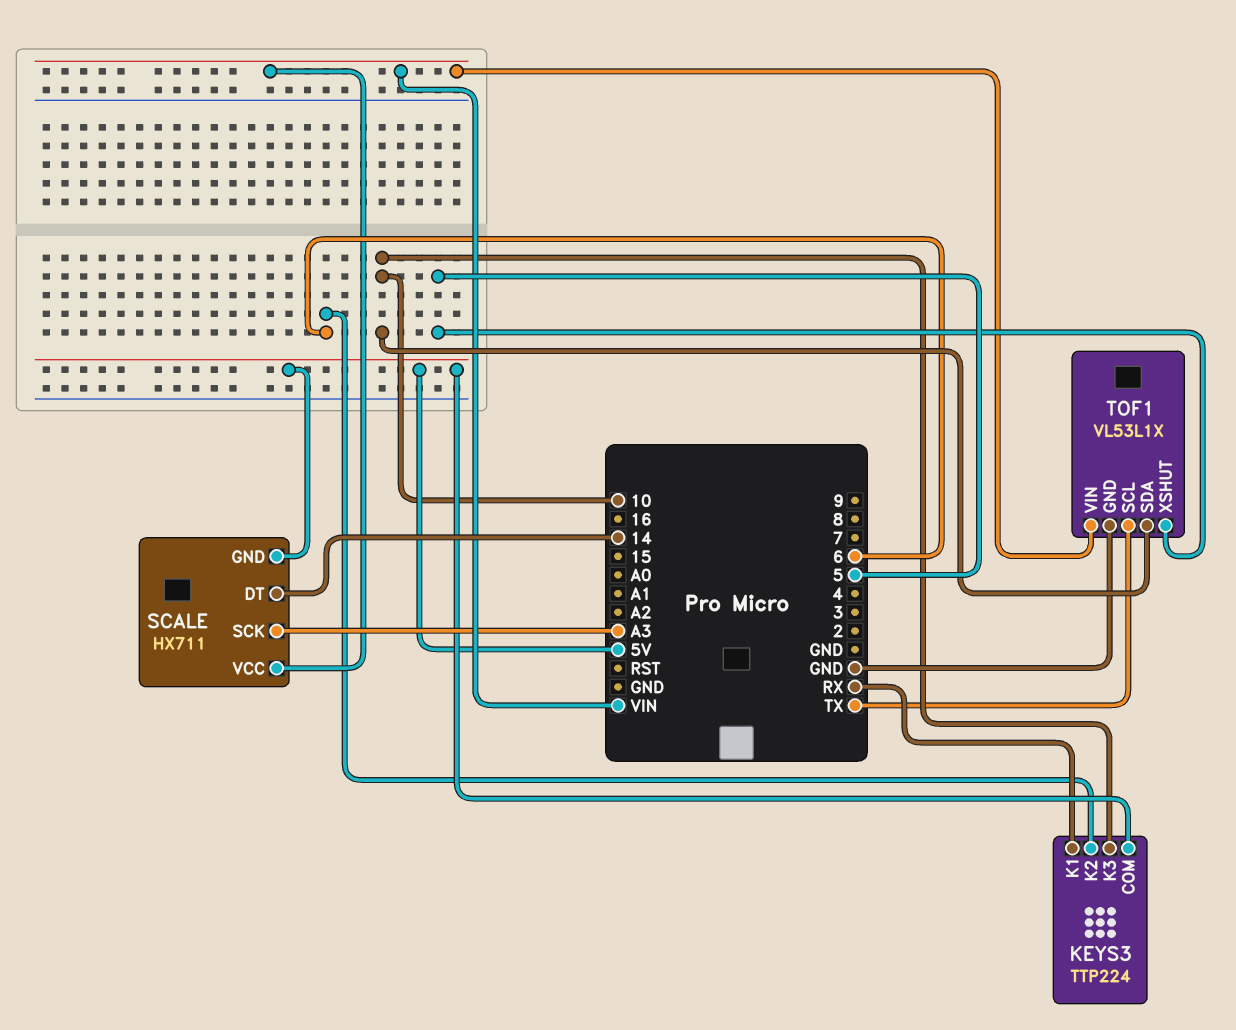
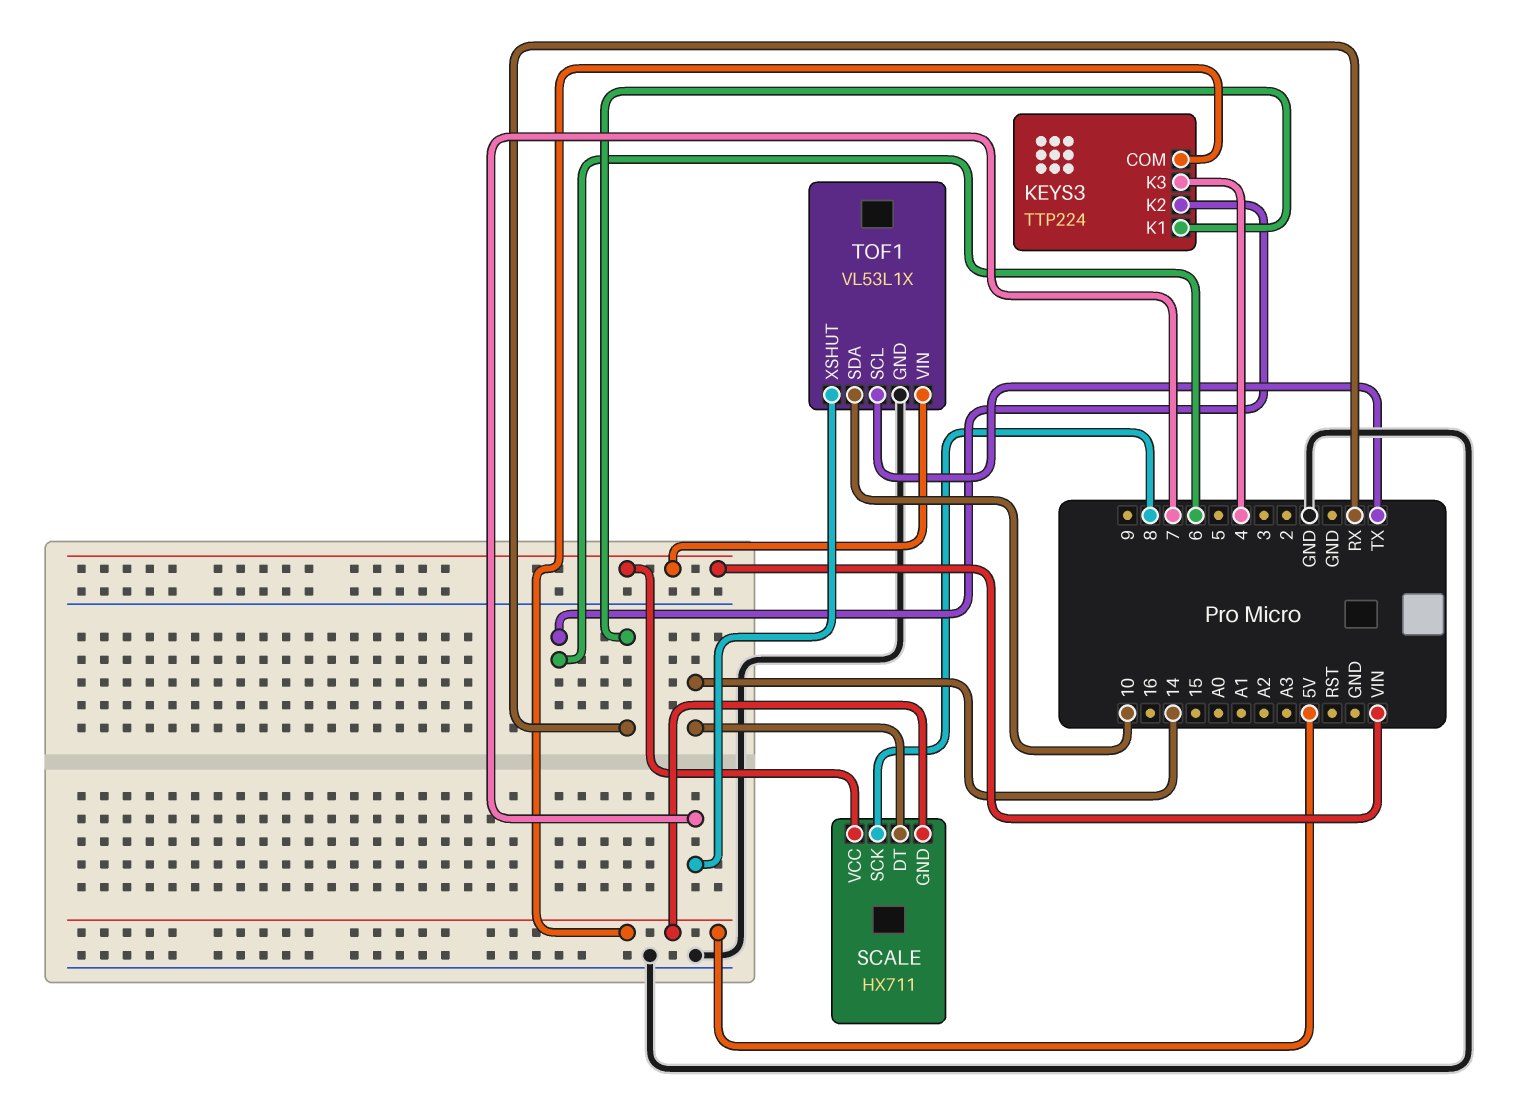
KEYS3 pin K3: 10 -> 4
SCALE pin SCK: A3 -> 8
TOF1 pin XSHUT: 5 -> 7

